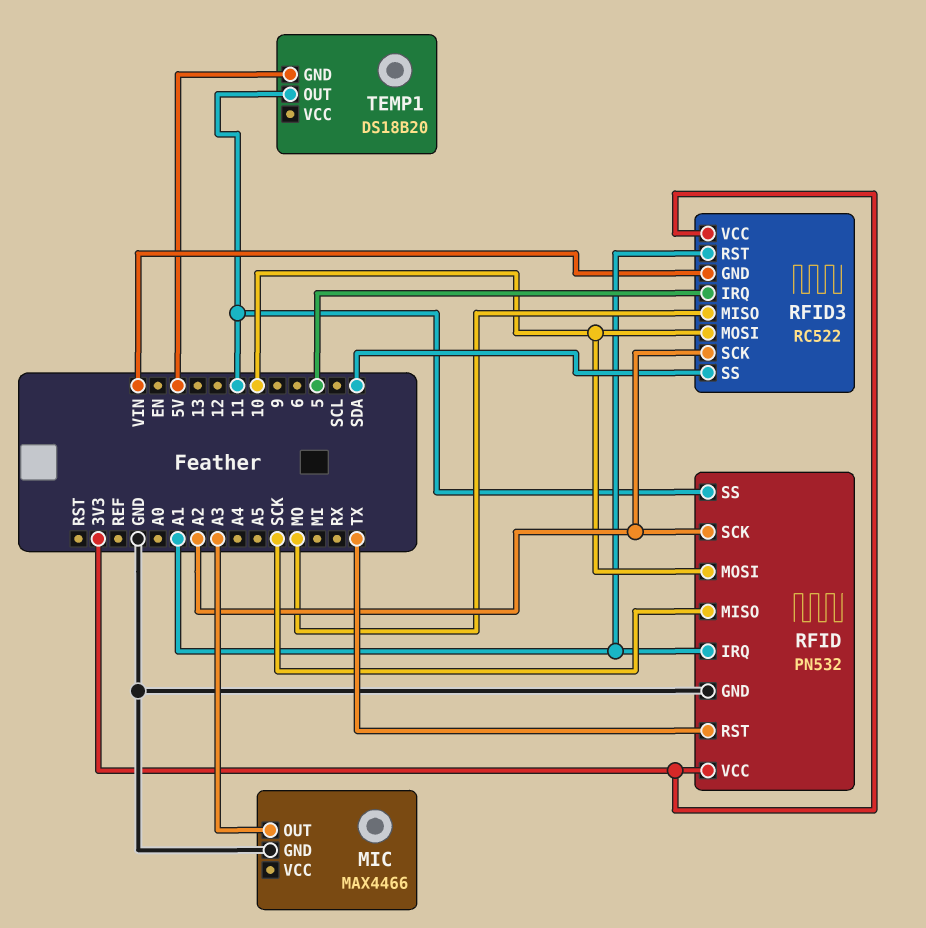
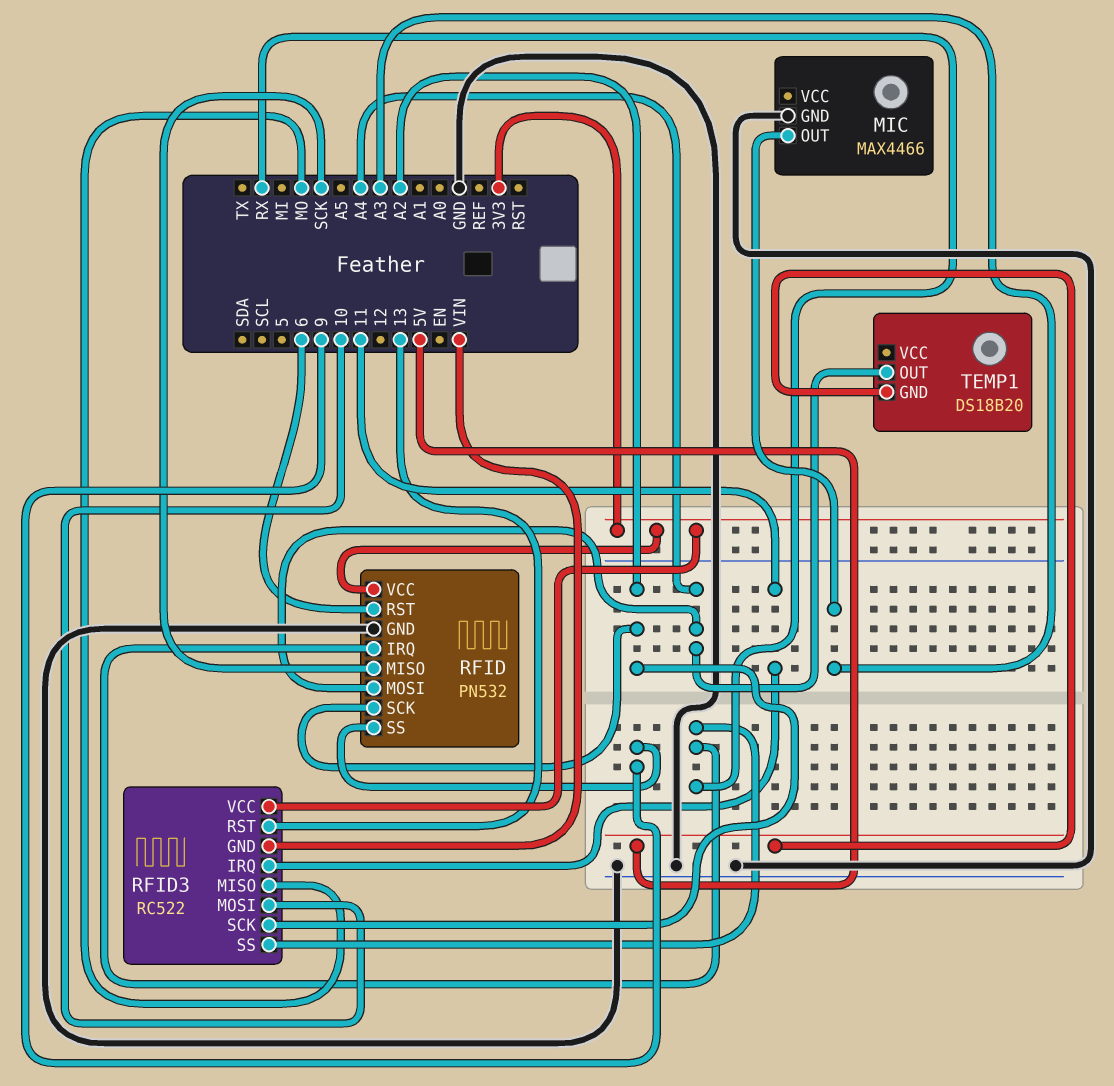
RFID pin IRQ: A1 -> RX
RFID pin MOSI: 10 -> A4
RFID pin RST: TX -> 6
RFID pin SS: 11 -> 9
RFID3 pin IRQ: 5 -> 11
RFID3 pin RST: A1 -> 13
RFID3 pin SS: SDA -> RX
TEMP1 pin OUT: 11 -> A4

